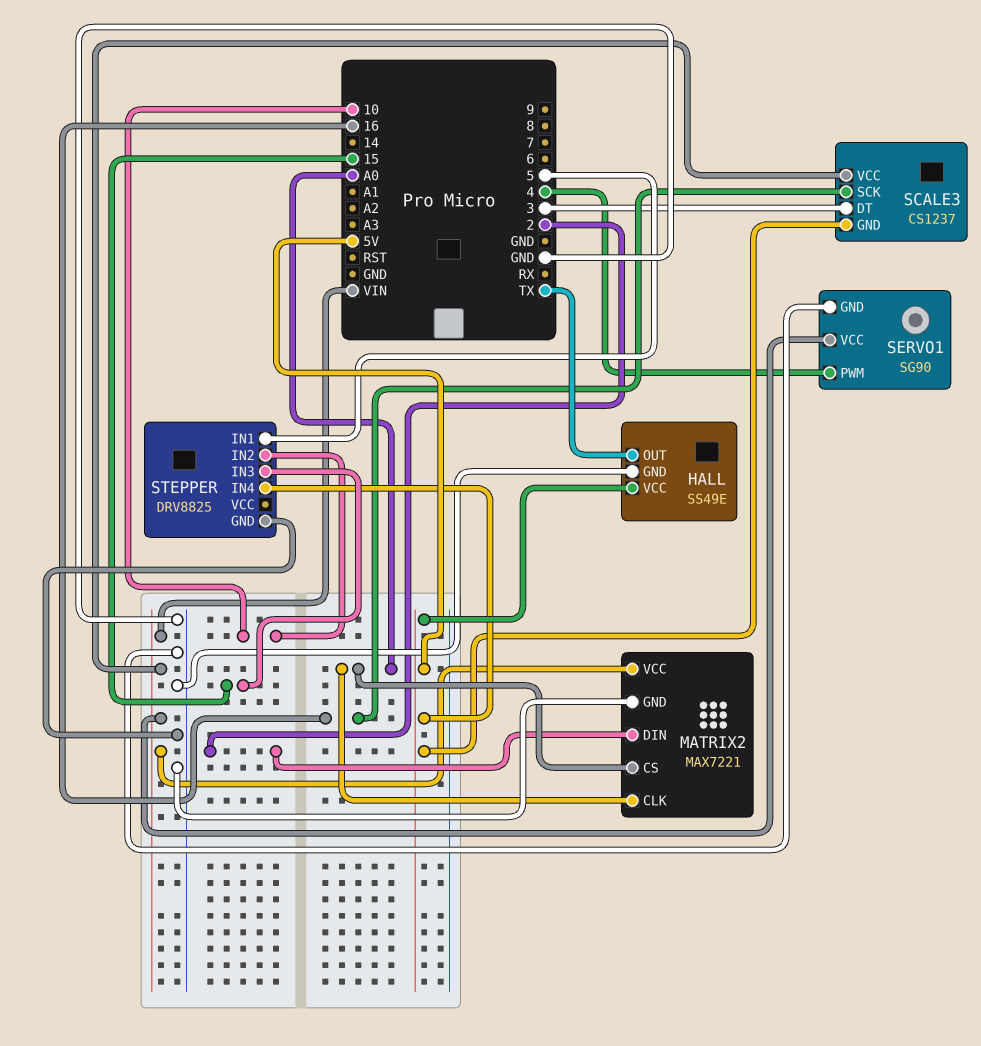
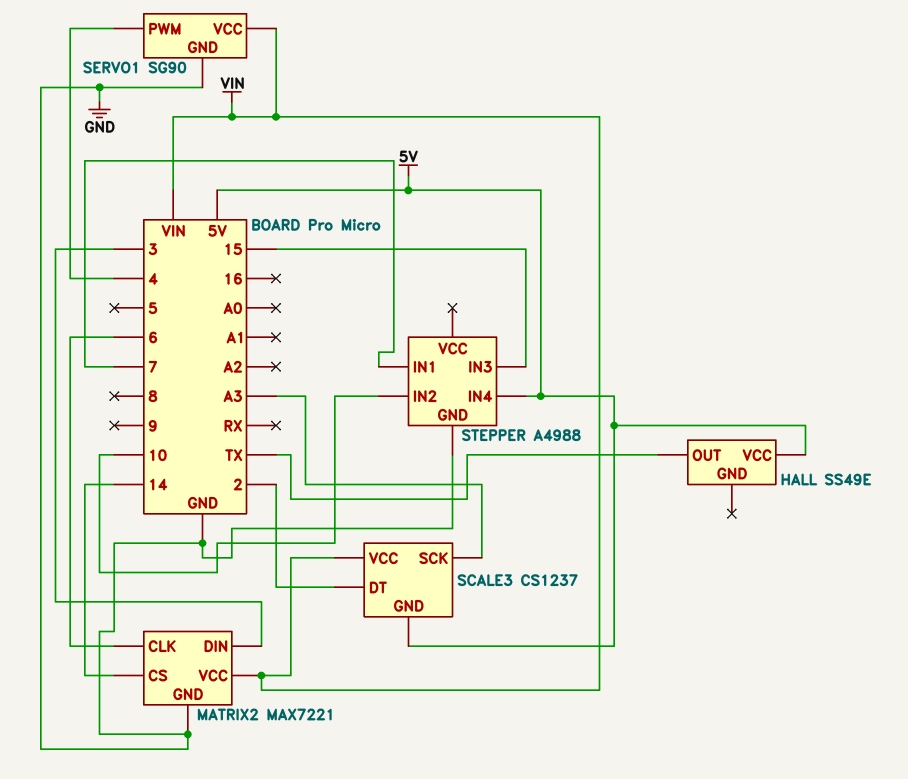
HALL pin GND: GND -> none
MATRIX2 pin CLK: A0 -> 6
MATRIX2 pin CS: A0 -> 14
MATRIX2 pin DIN: 2 -> 3
SCALE3 pin DT: 3 -> 2
SCALE3 pin SCK: 16 -> A3
STEPPER: DRV8825 -> A4988
STEPPER pin IN1: 5 -> 7

